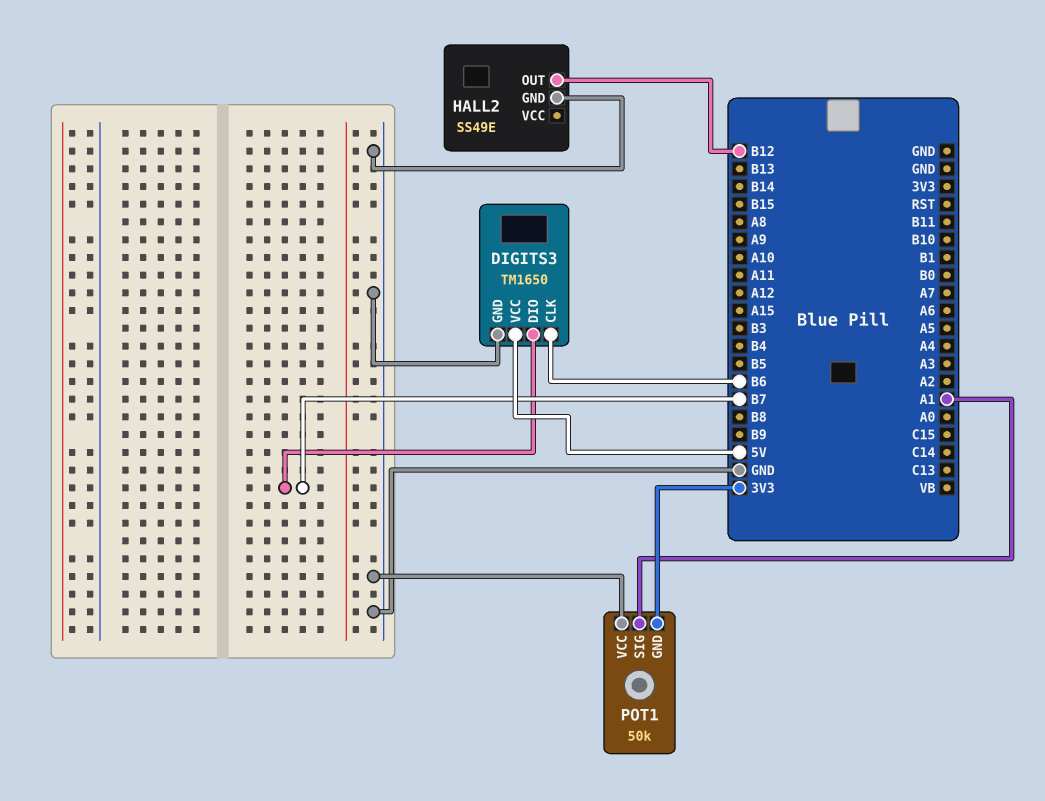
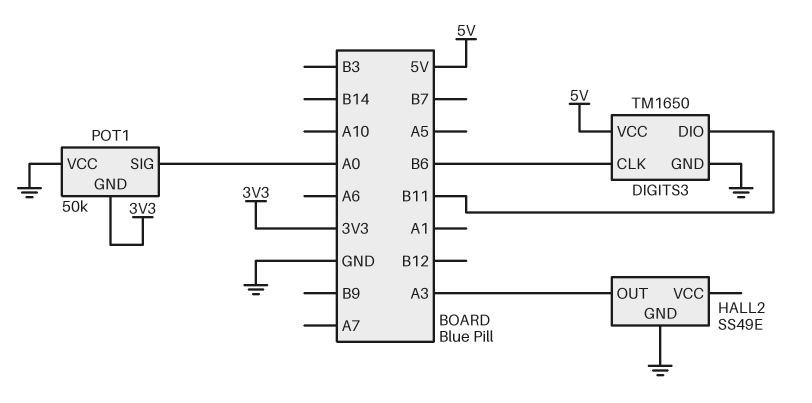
DIGITS3 pin DIO: B7 -> B11
HALL2 pin OUT: B12 -> A3
POT1 pin SIG: A1 -> A0

